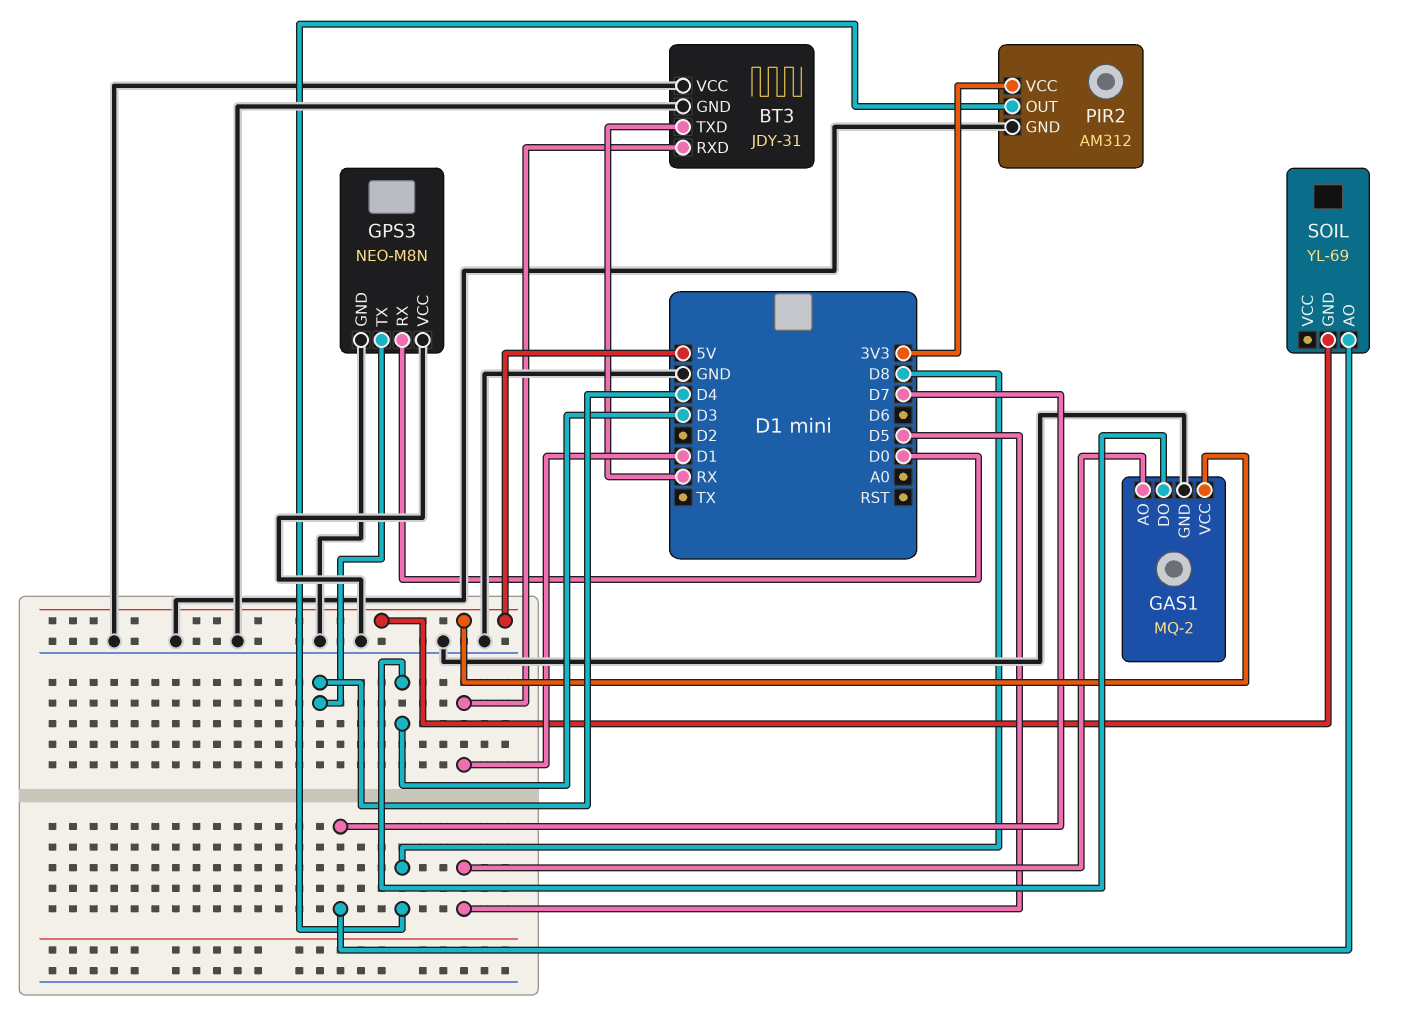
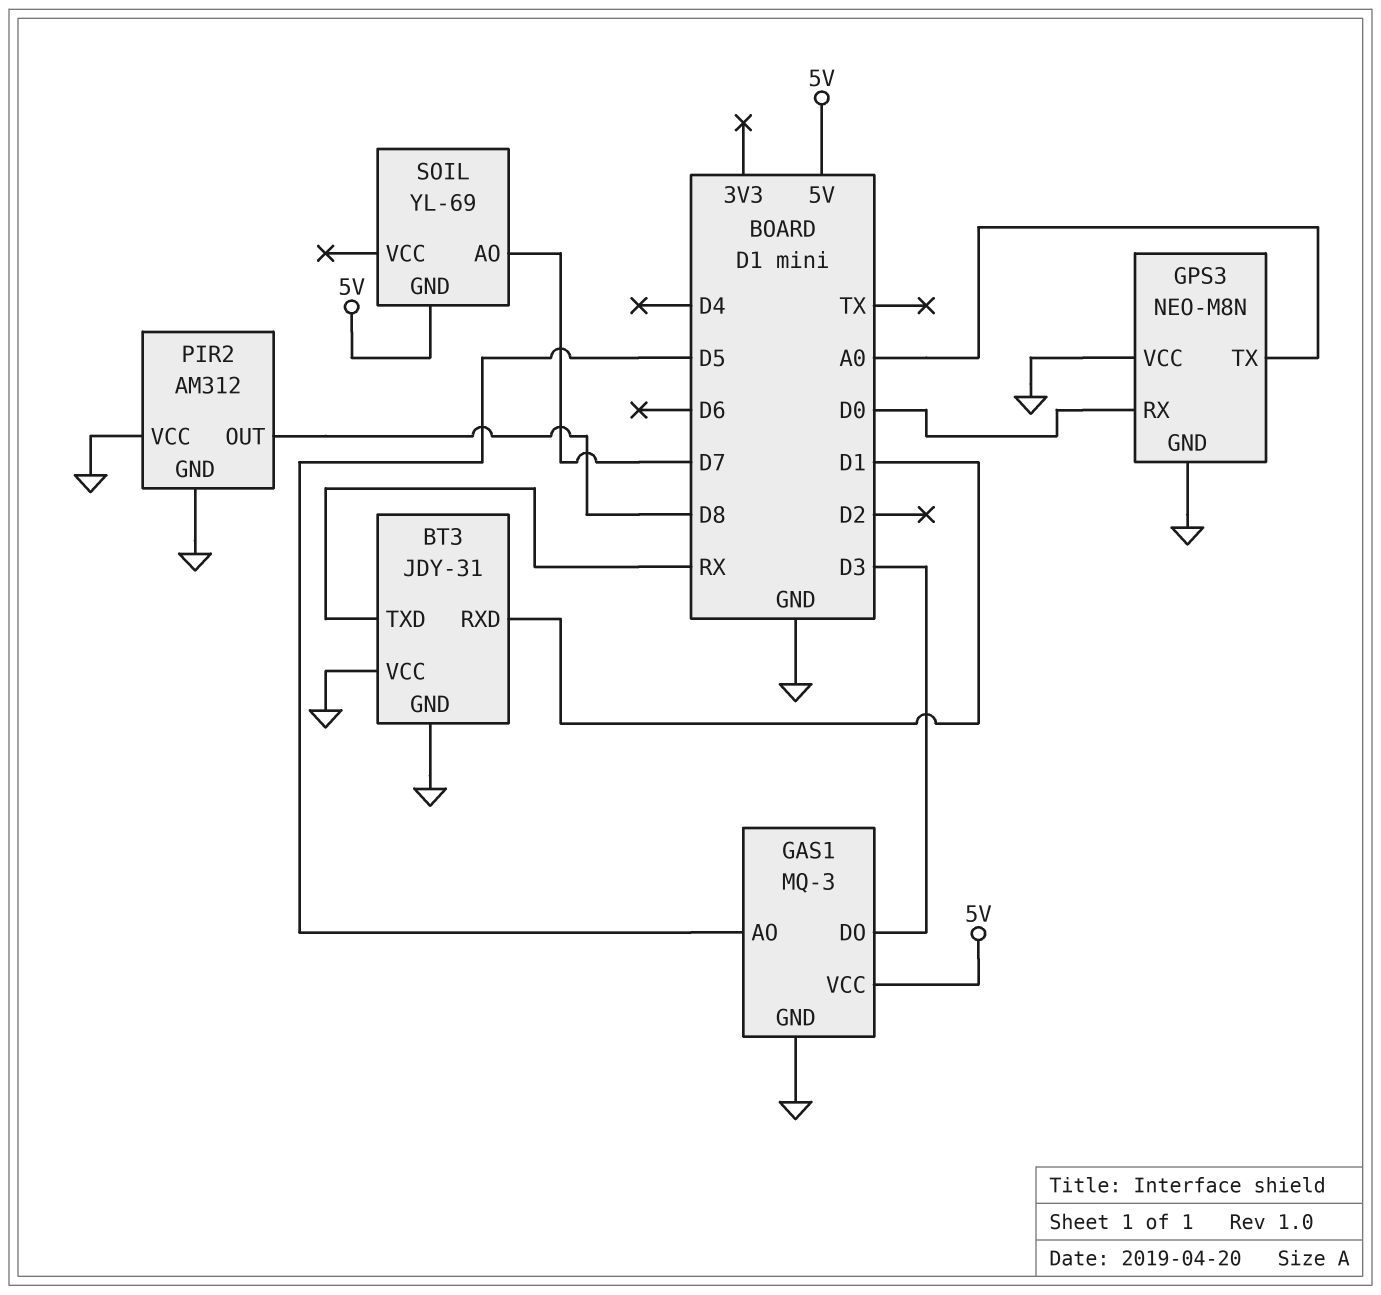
GAS1: MQ-2 -> MQ-3
GPS3 pin TX: D4 -> A0
PIR2 pin VCC: 3V3 -> GND

